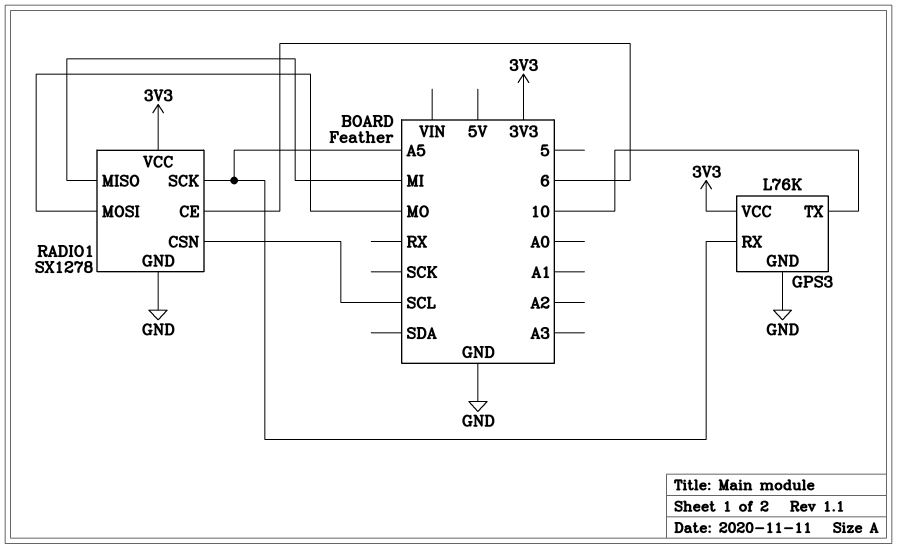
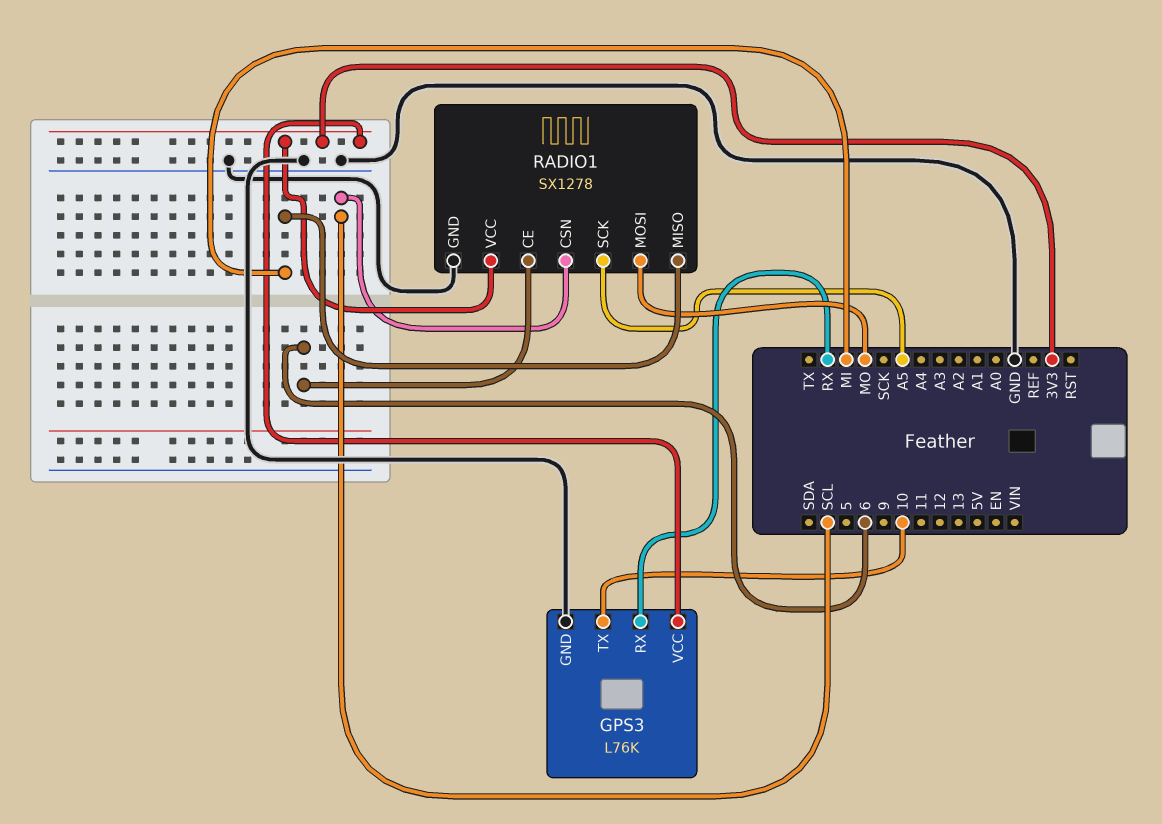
GPS3 pin RX: A5 -> RX

